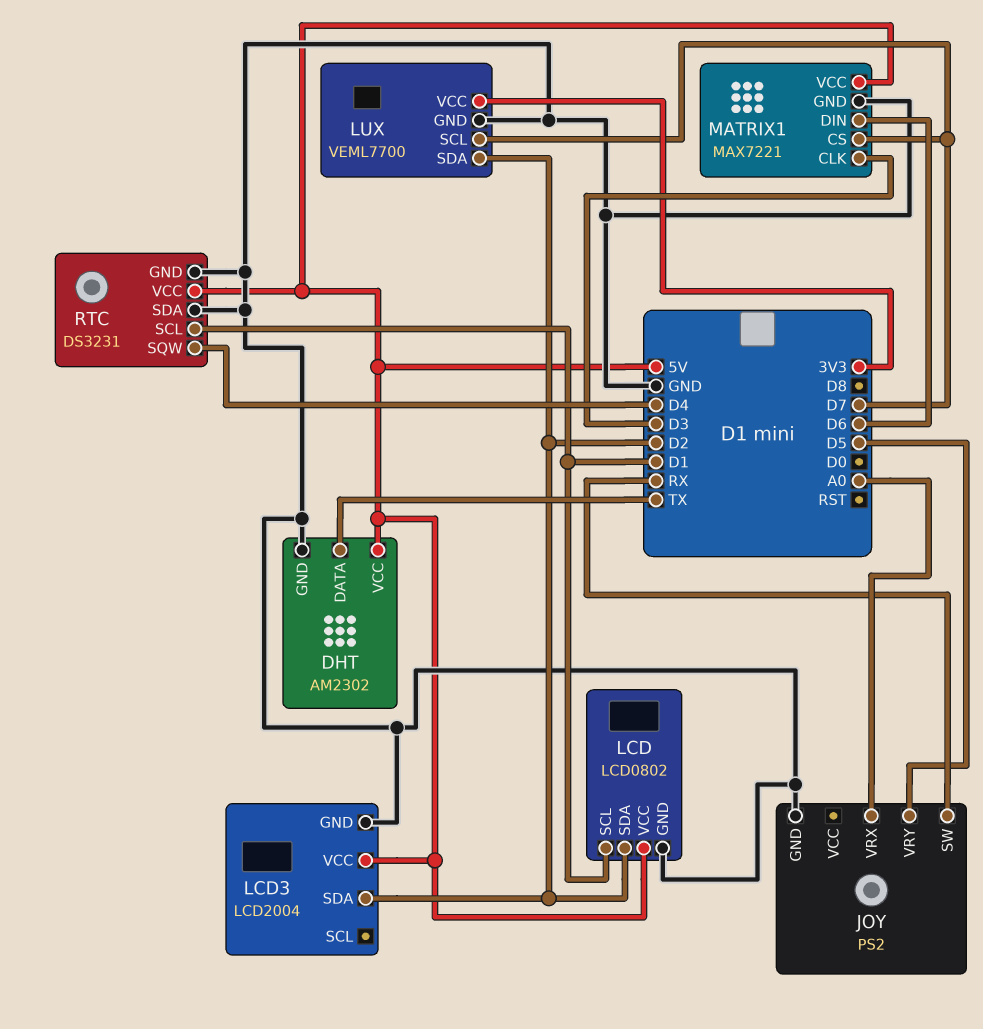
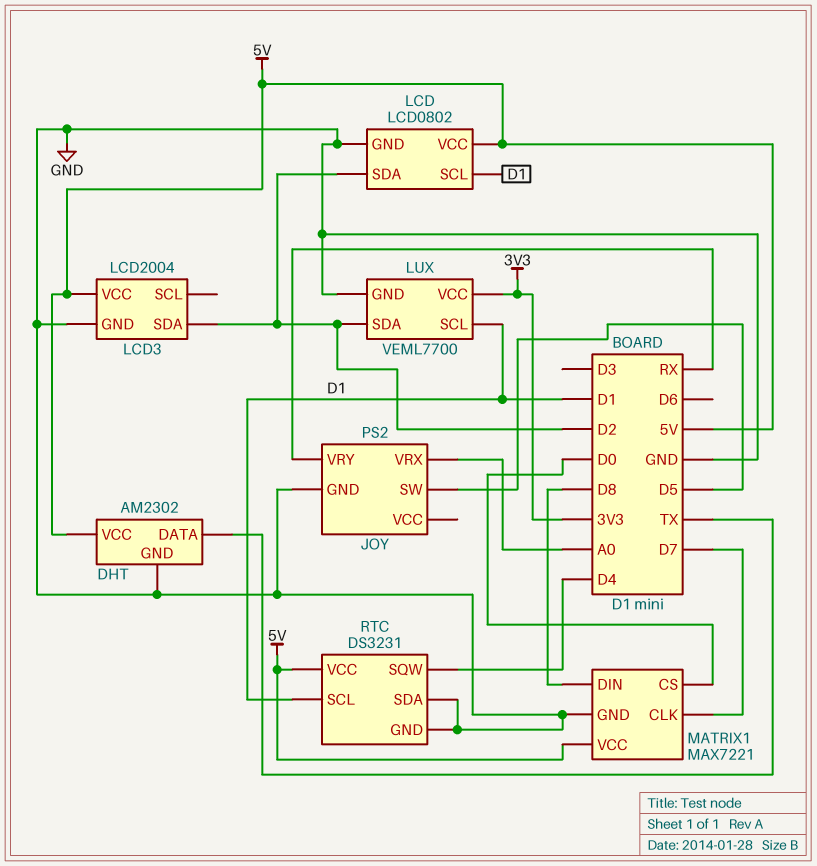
JOY pin SW: RX -> D5
JOY pin VRY: D5 -> RX
LUX pin SCL: D7 -> D1
MATRIX1 pin CLK: D3 -> D7
MATRIX1 pin CS: D7 -> D0
MATRIX1 pin DIN: D6 -> D8

